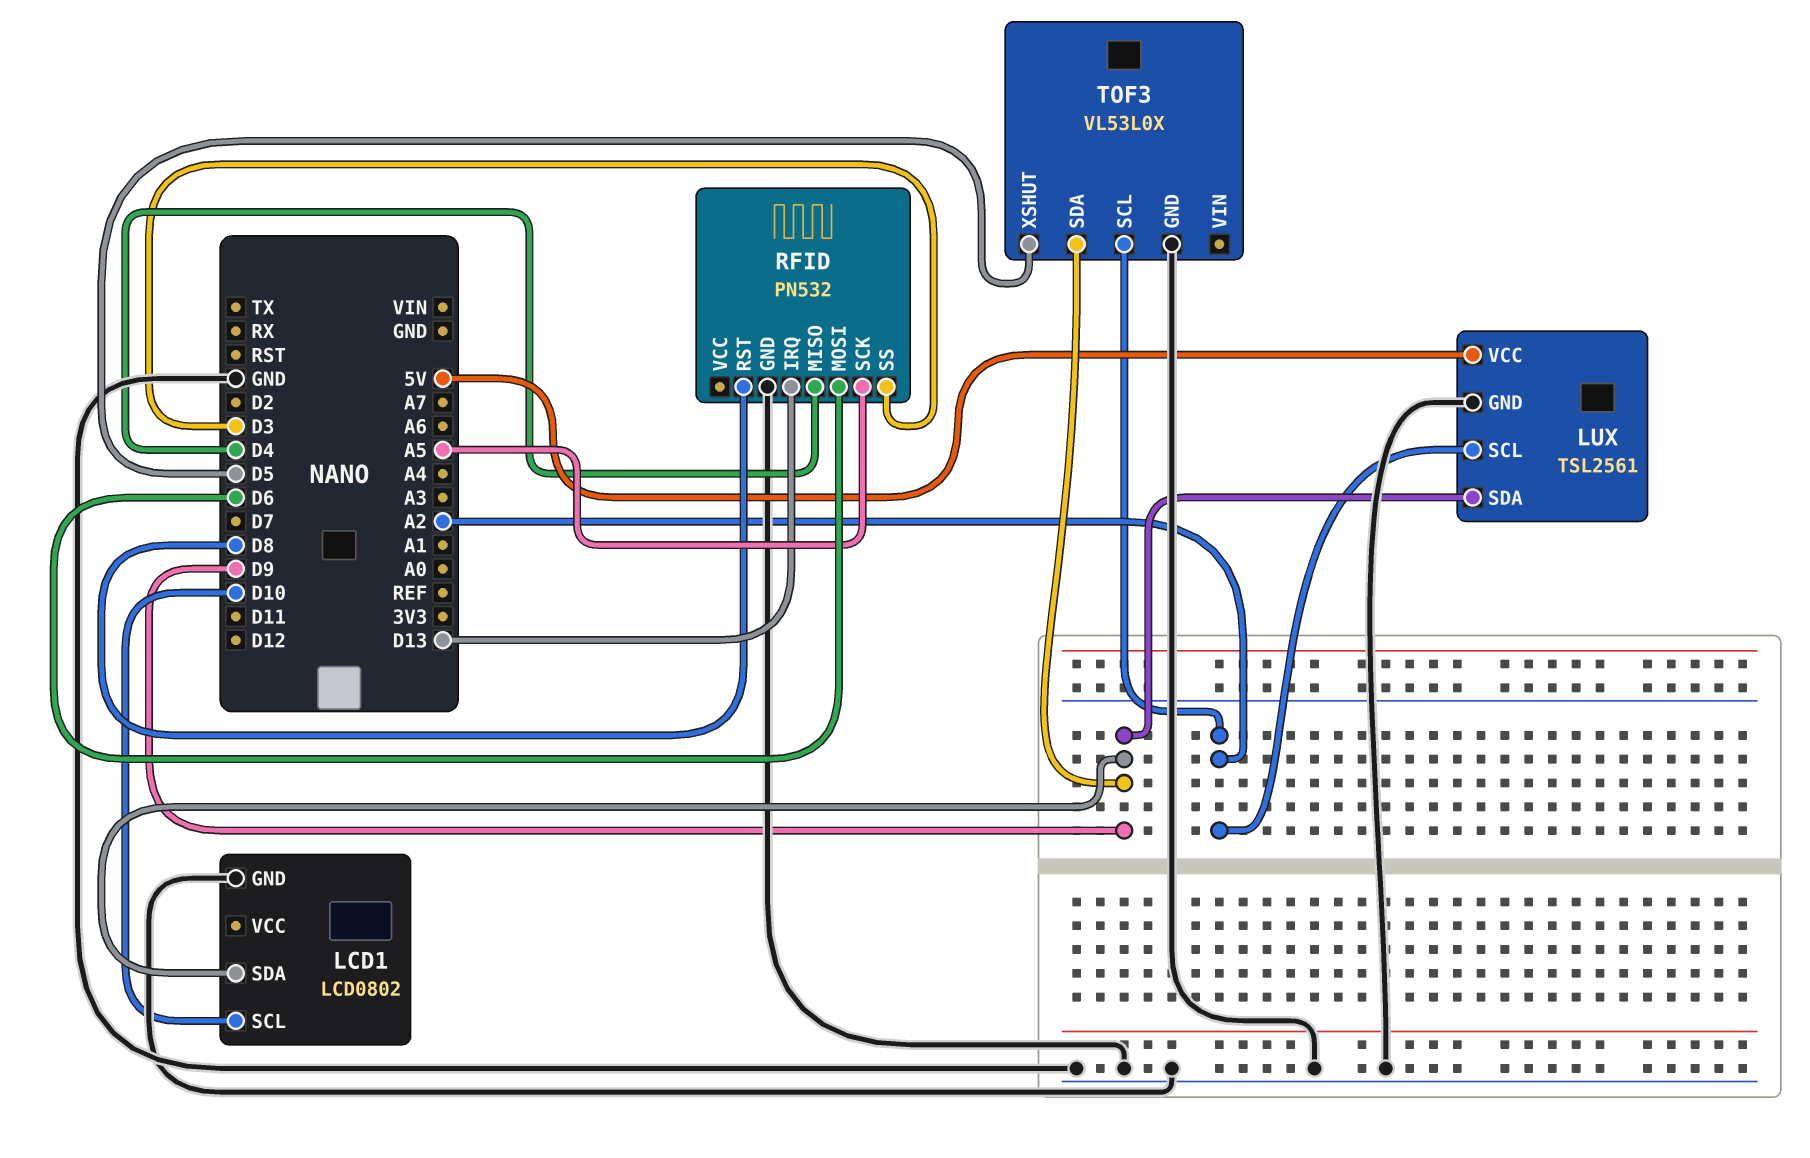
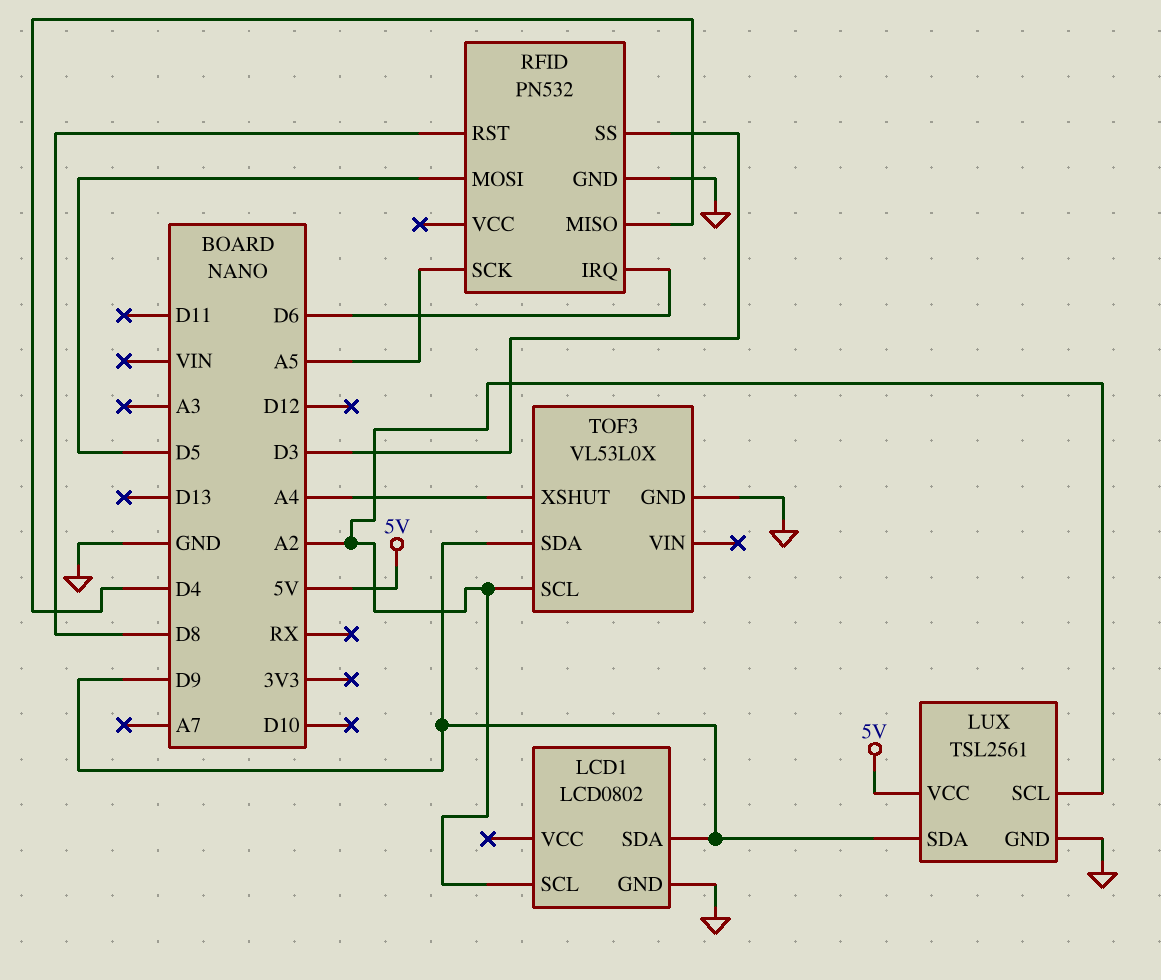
LCD1 pin SCL: D10 -> A2
RFID pin IRQ: D13 -> D6
RFID pin MOSI: D6 -> D5
TOF3 pin XSHUT: D5 -> A4

